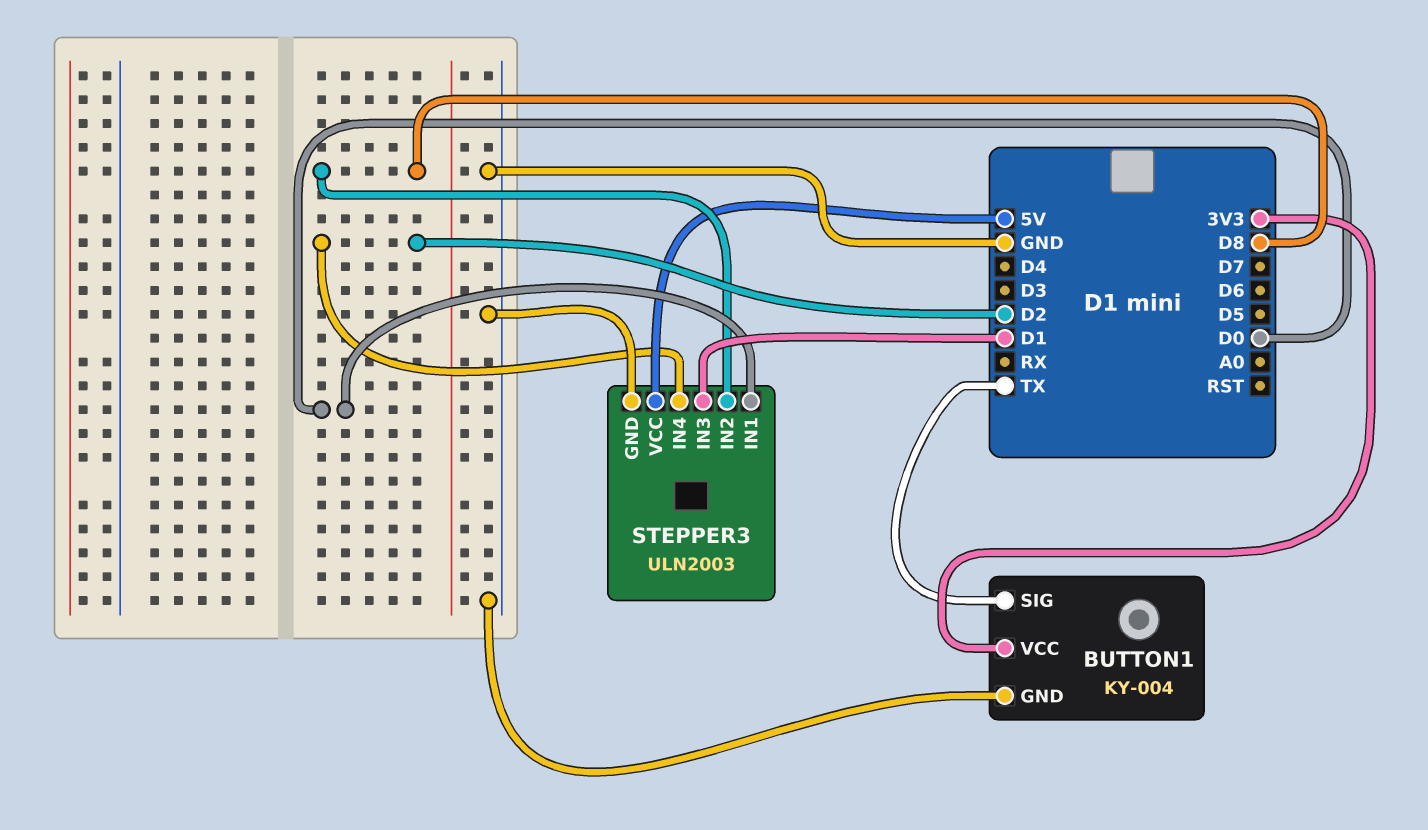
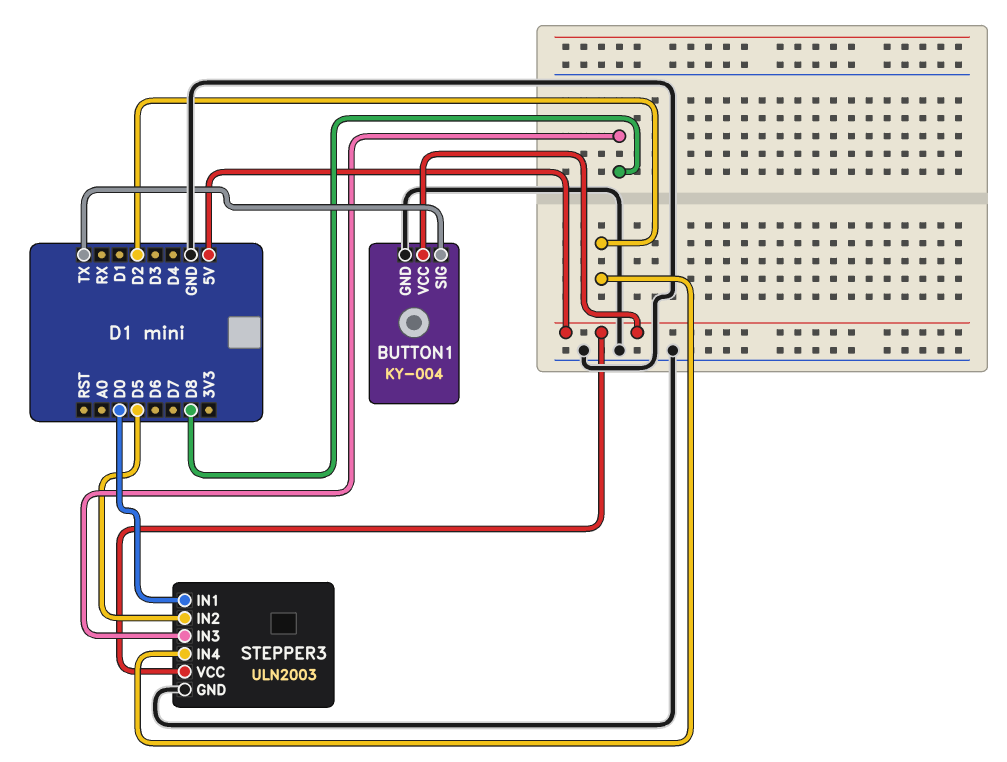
BUTTON1 pin VCC: 3V3 -> 5V
STEPPER3 pin IN2: D8 -> D5
STEPPER3 pin IN3: D1 -> D8

